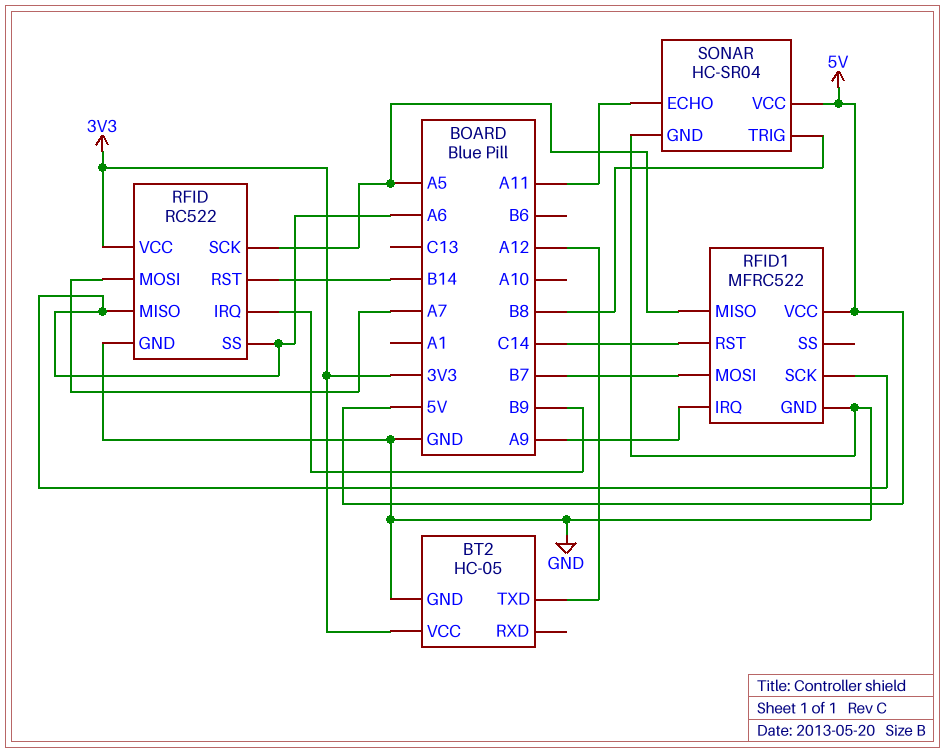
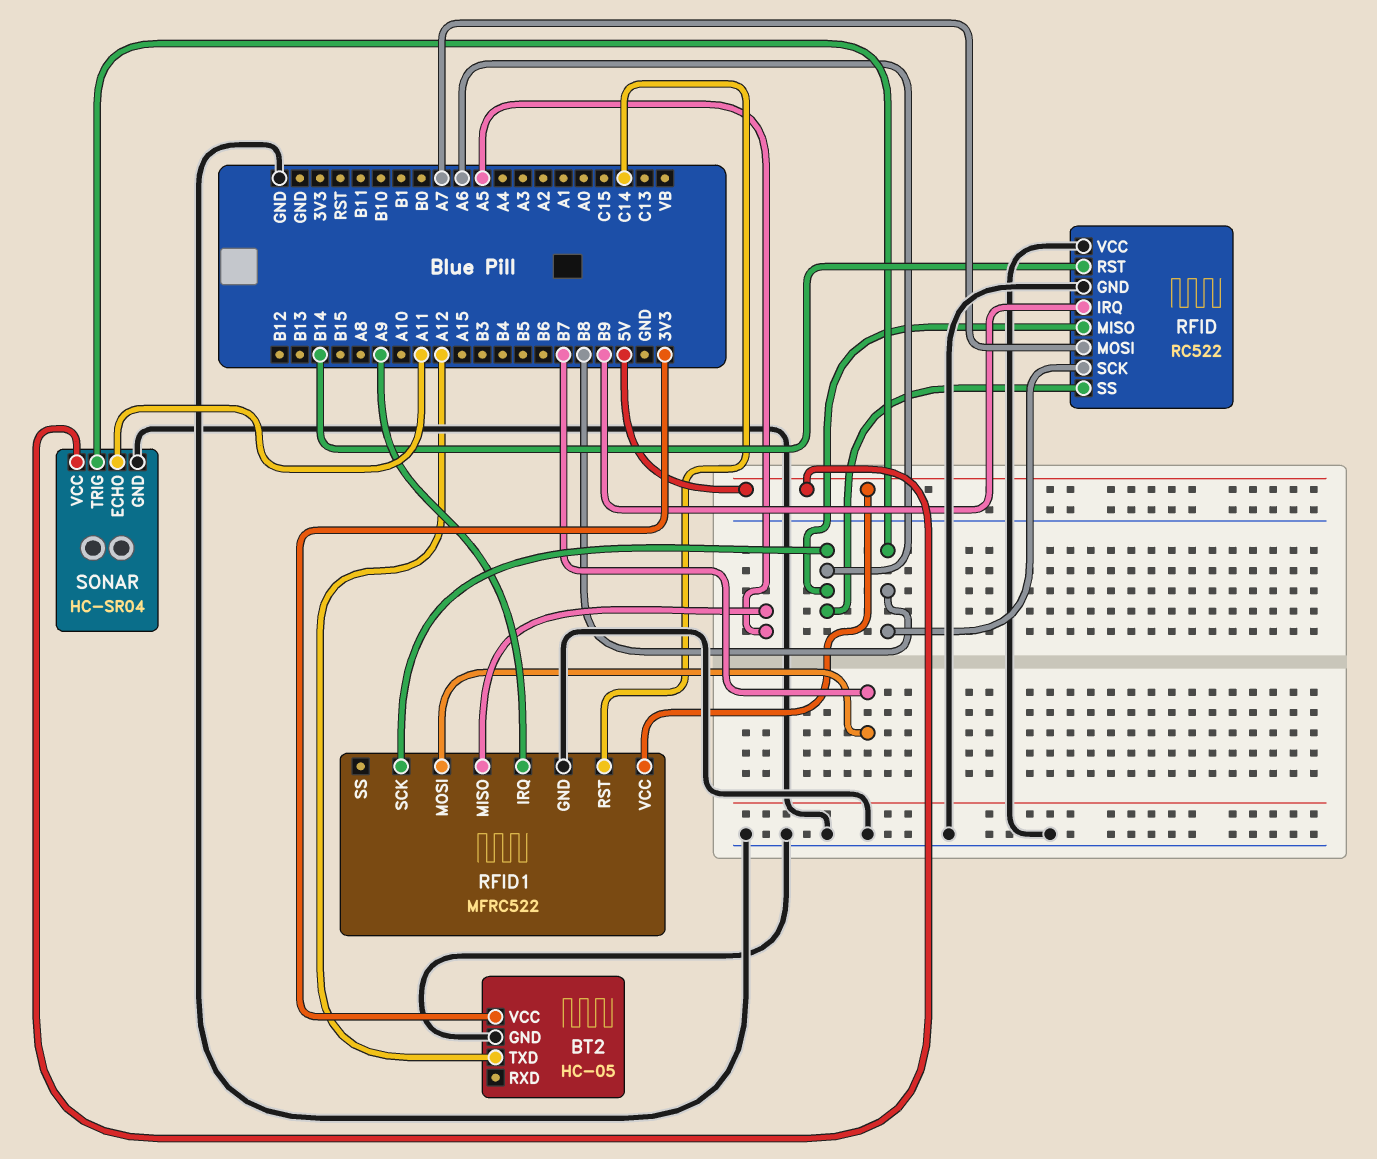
RFID pin SCK: A5 -> B8
RFID pin VCC: 3V3 -> GND

